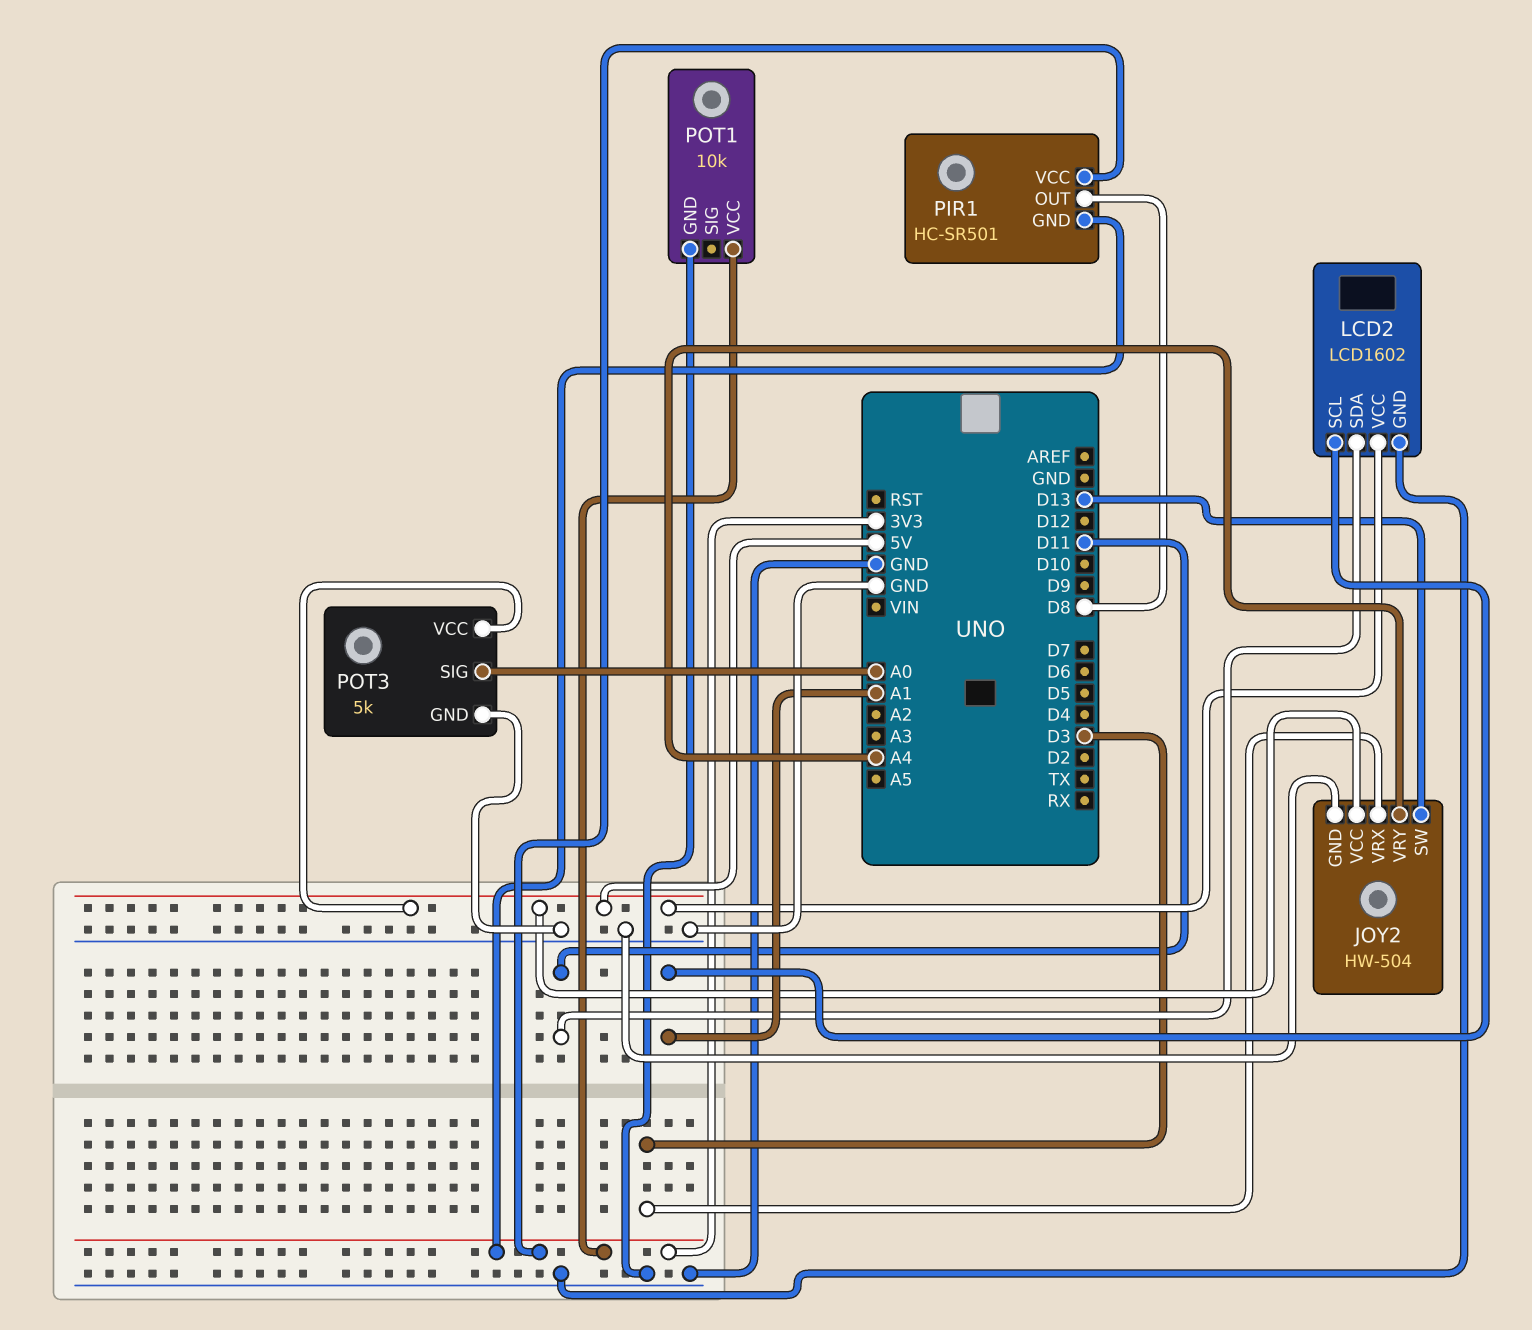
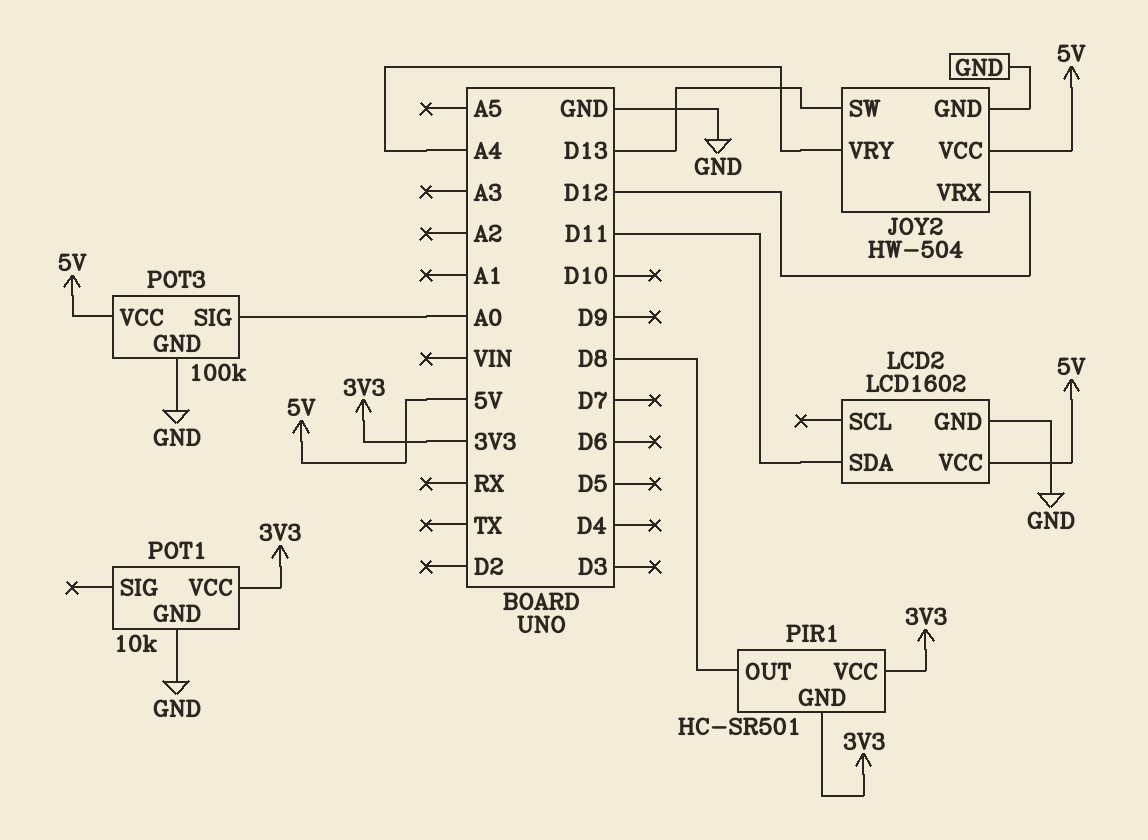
JOY2 pin VRX: D3 -> D12
LCD2 pin SCL: A1 -> none
POT3: 5k -> 100k

